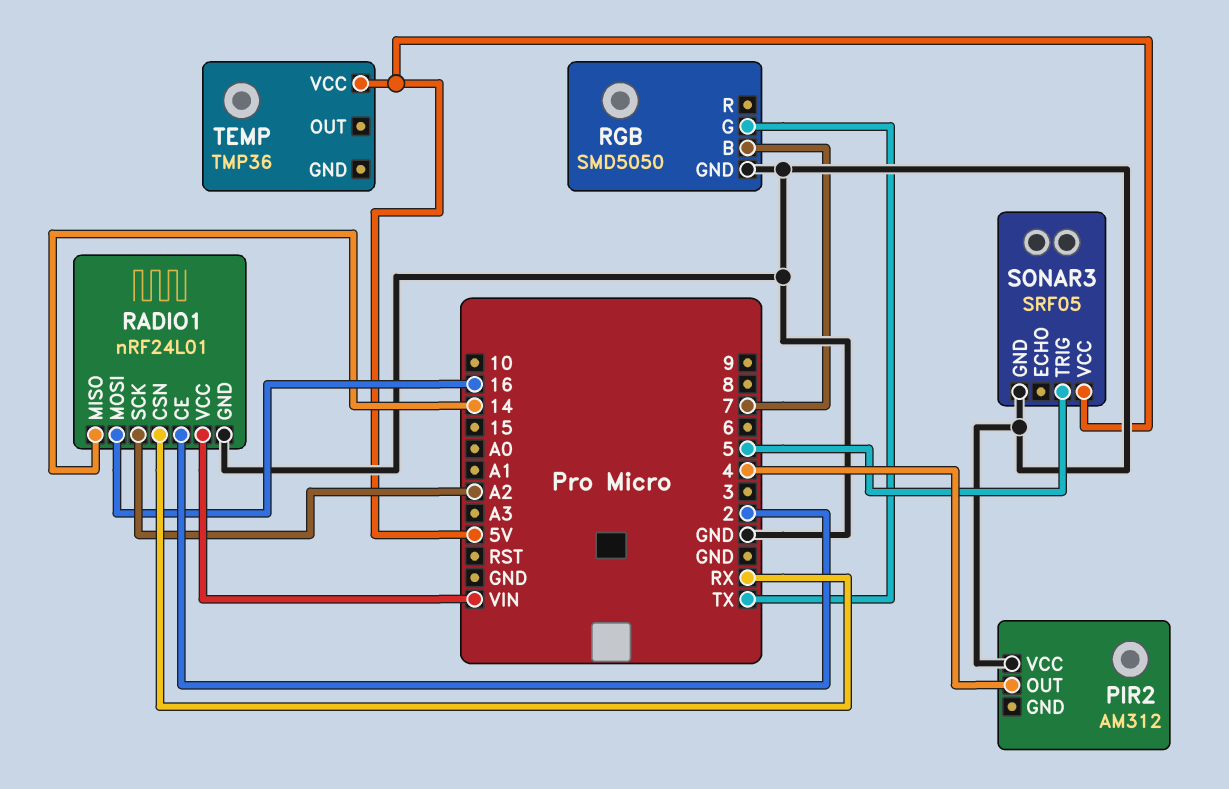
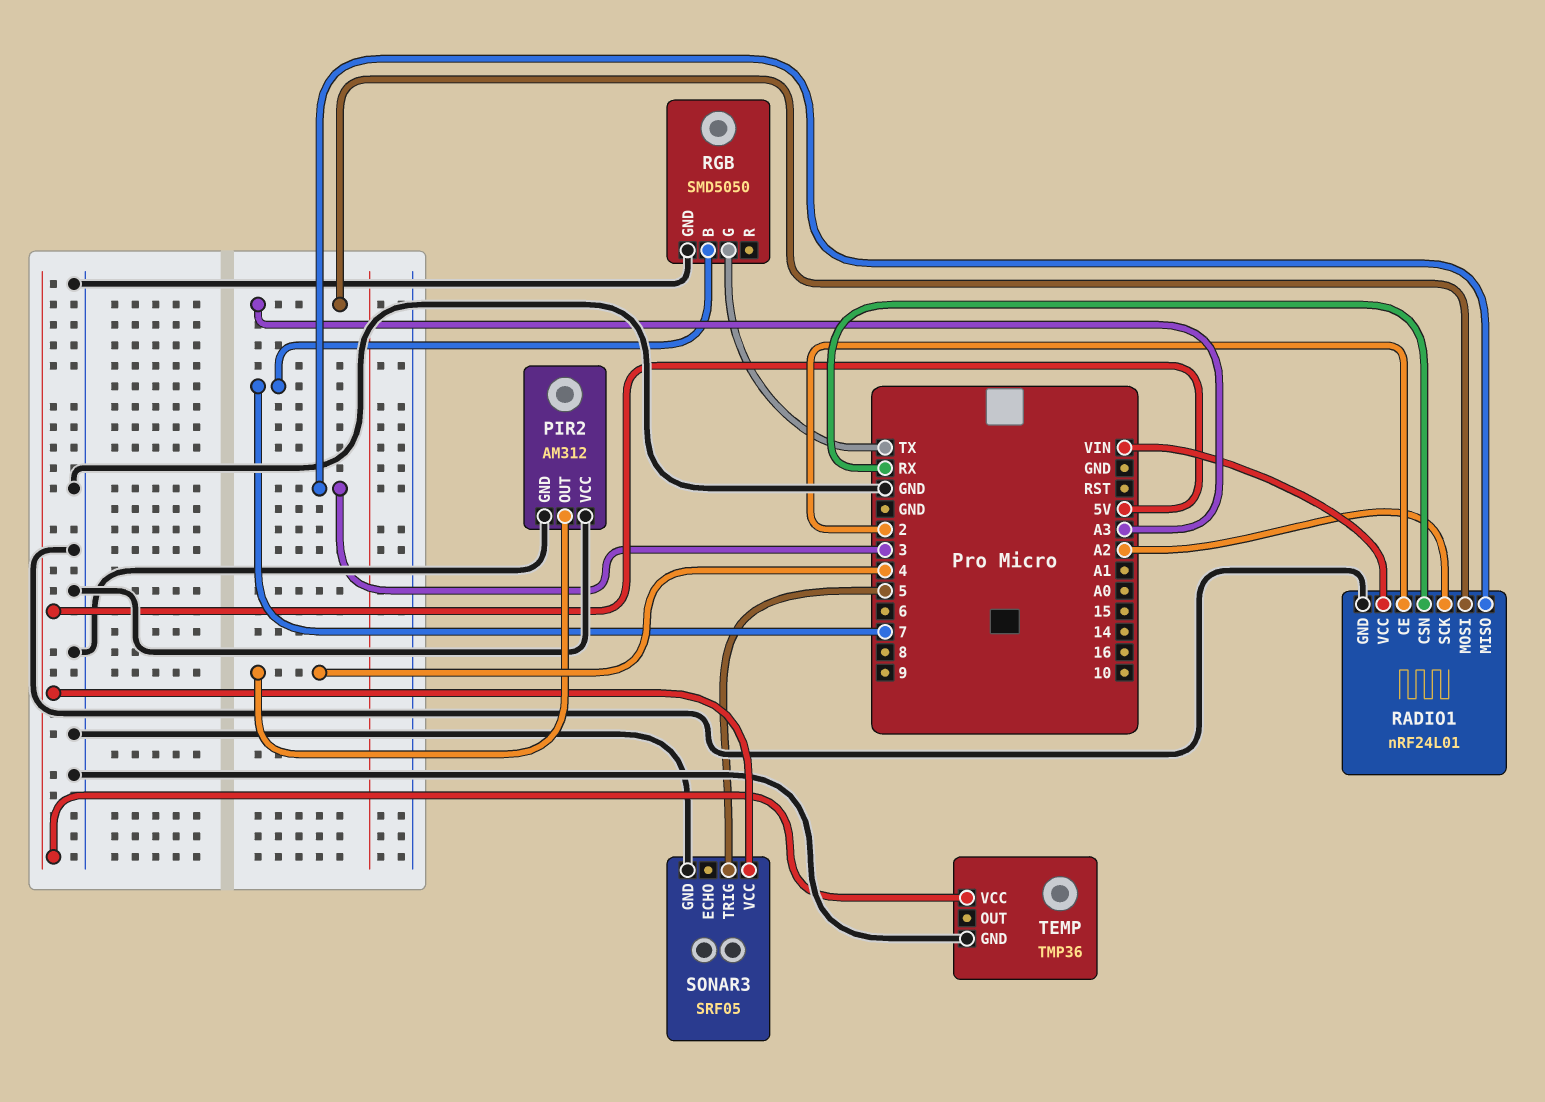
PIR2 pin GND: none -> GND
RADIO1 pin MISO: 14 -> 3
RADIO1 pin MOSI: 16 -> A3
TEMP pin GND: none -> GND

